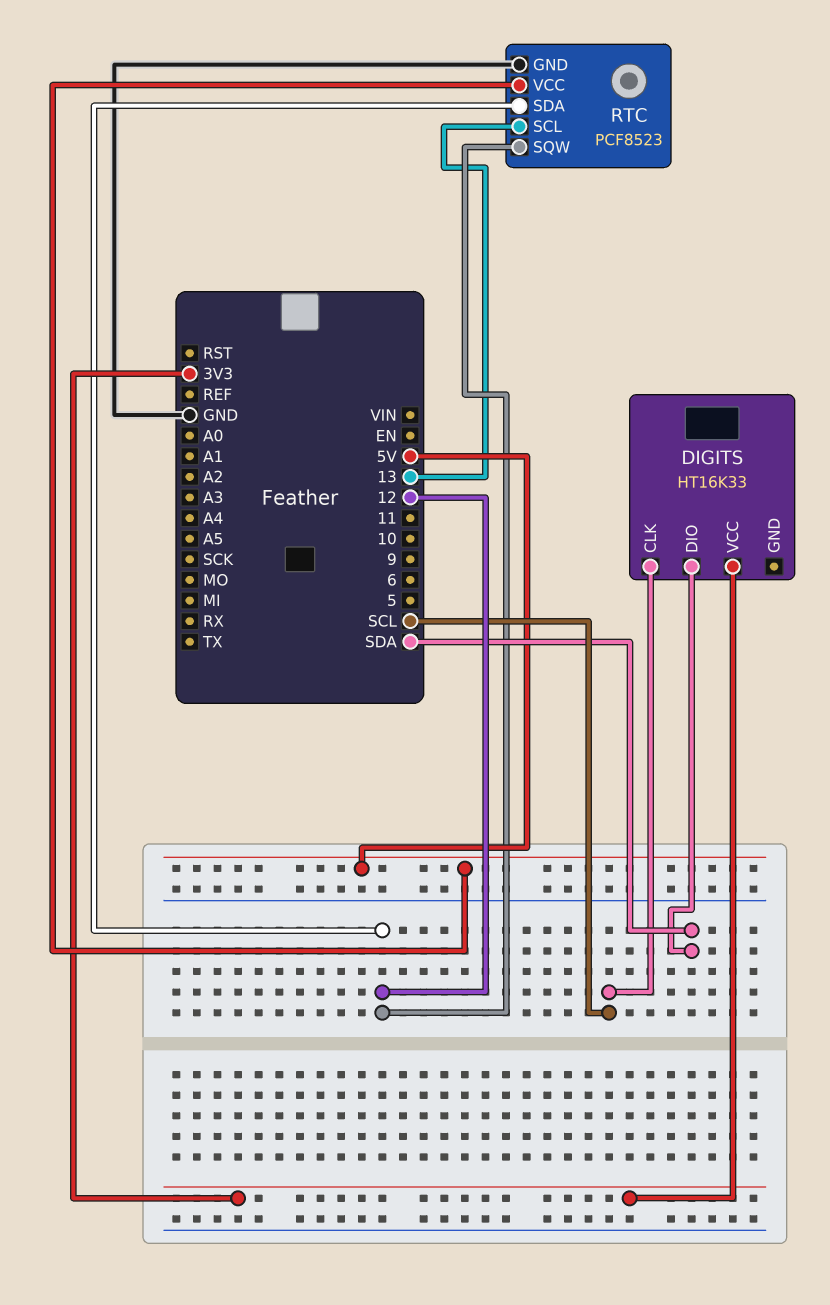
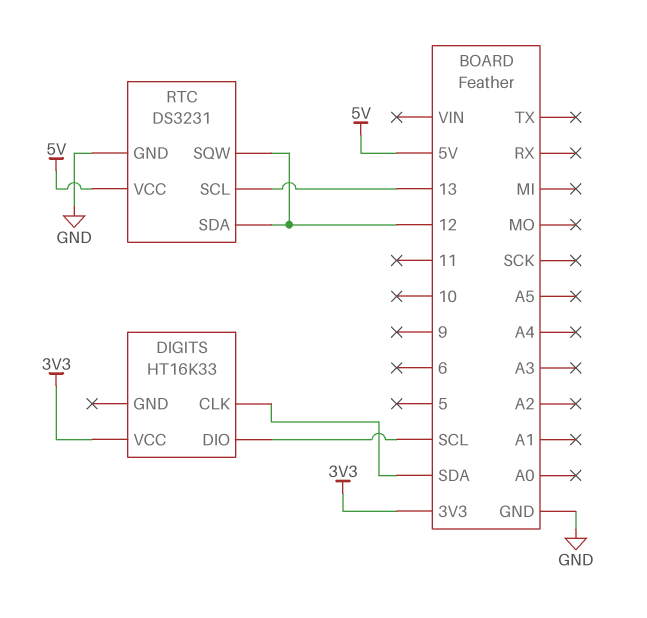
DIGITS pin CLK: SCL -> SDA
DIGITS pin DIO: SDA -> SCL
RTC: PCF8523 -> DS3231

